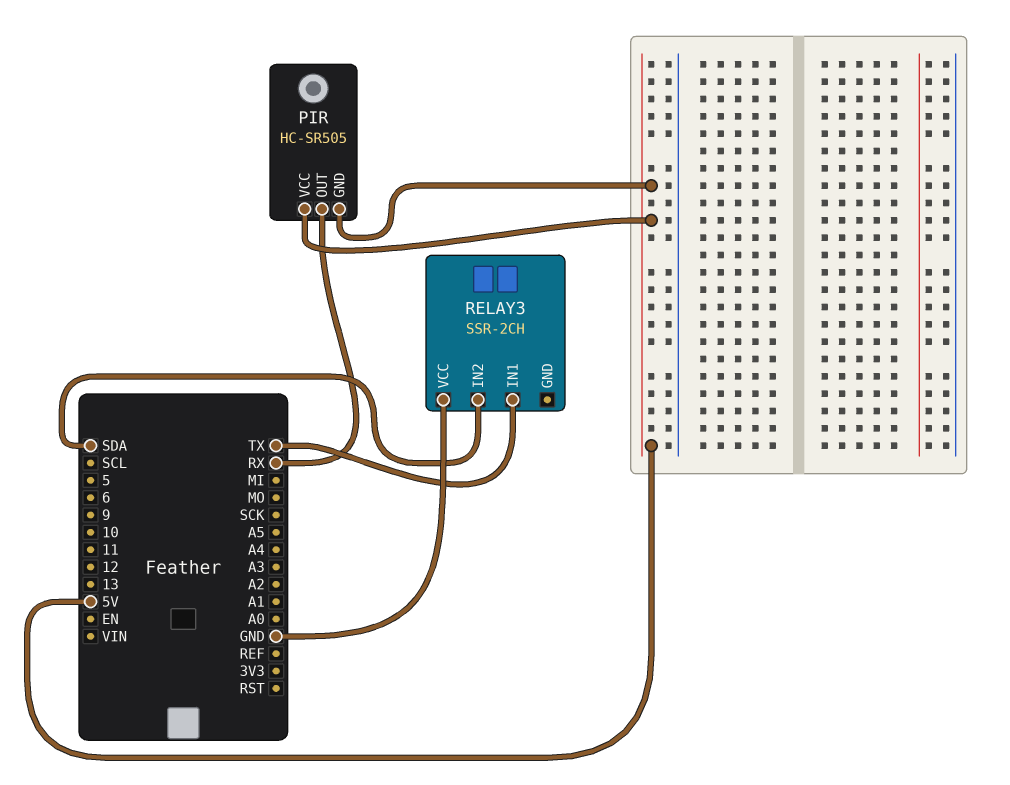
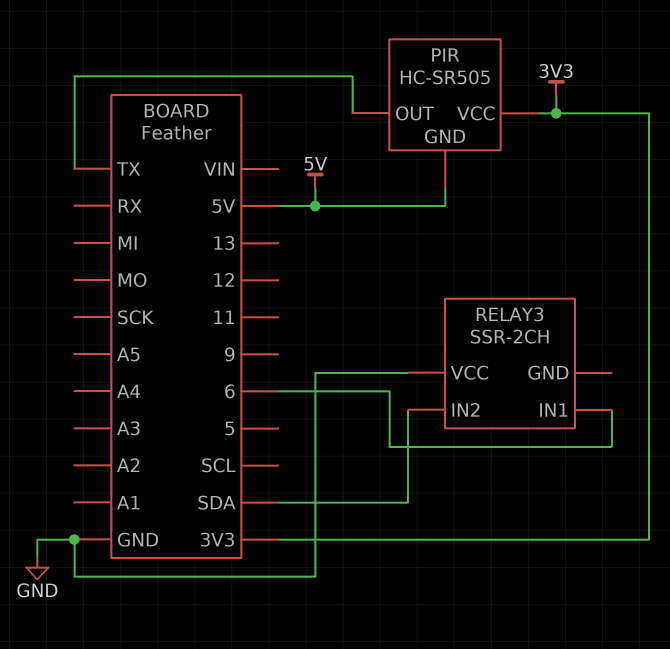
PIR pin OUT: RX -> TX
PIR pin VCC: 5V -> 3V3
RELAY3 pin IN1: TX -> 6

